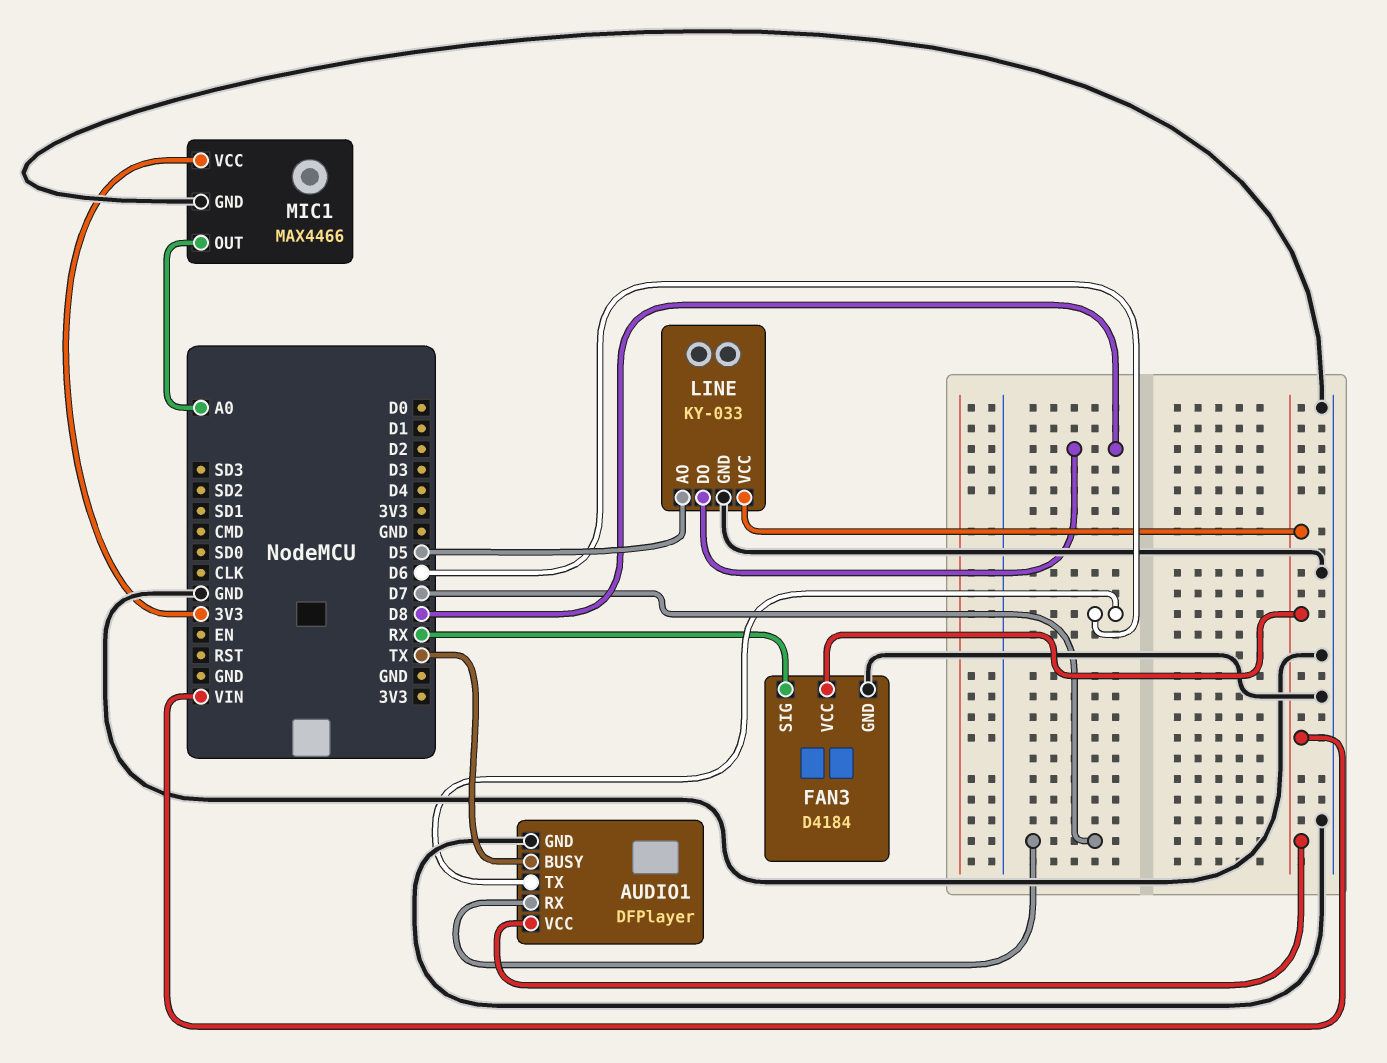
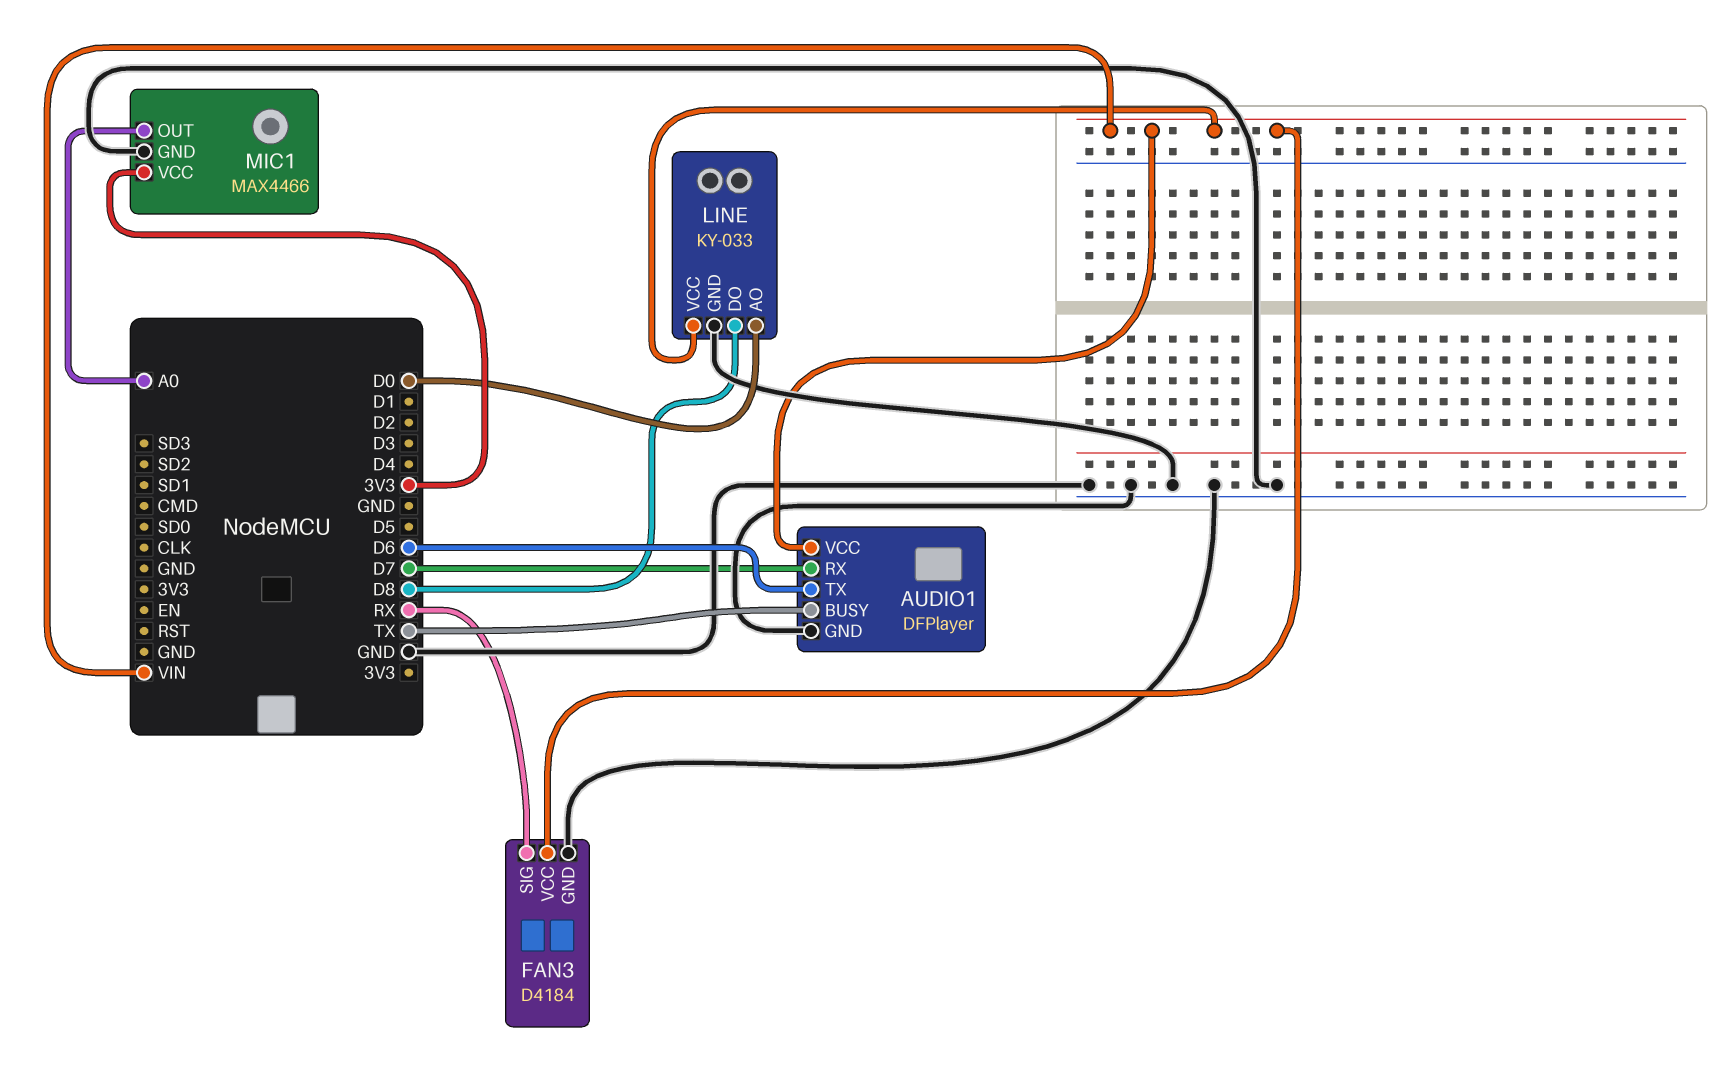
LINE pin AO: D5 -> D0

